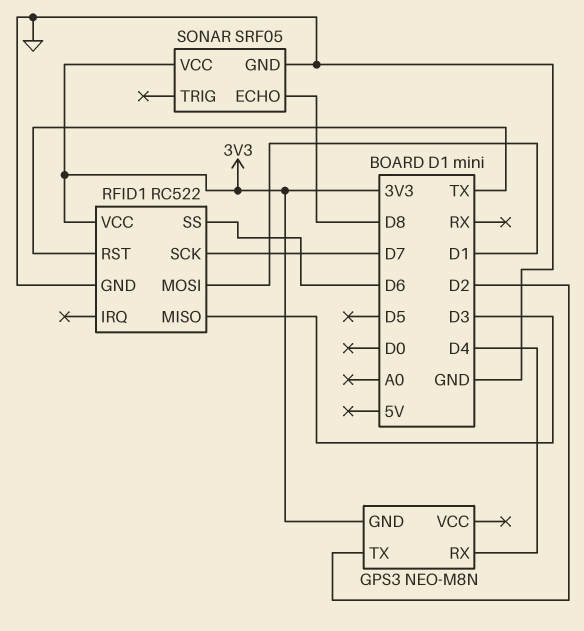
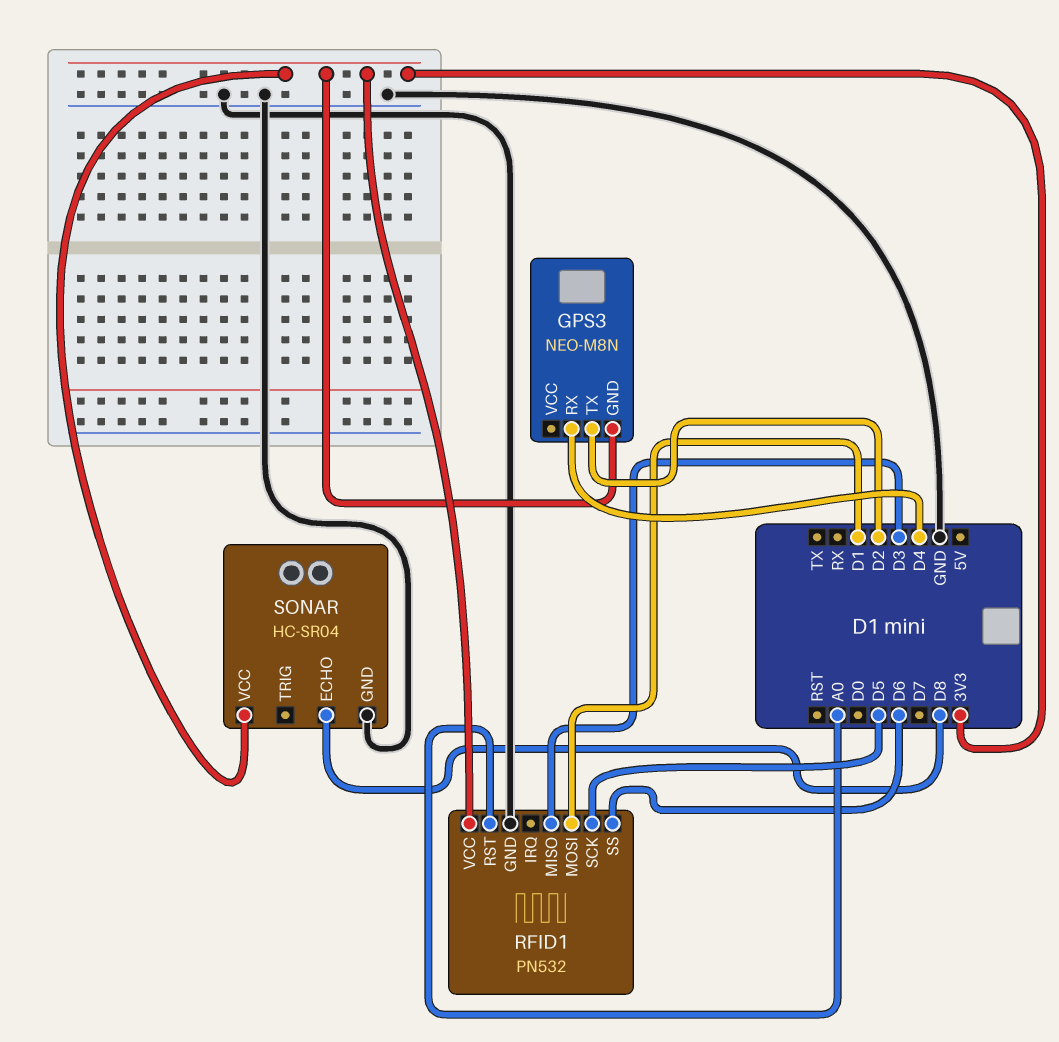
RFID1: RC522 -> PN532
RFID1 pin RST: TX -> A0
RFID1 pin SCK: D7 -> D5
SONAR: SRF05 -> HC-SR04

